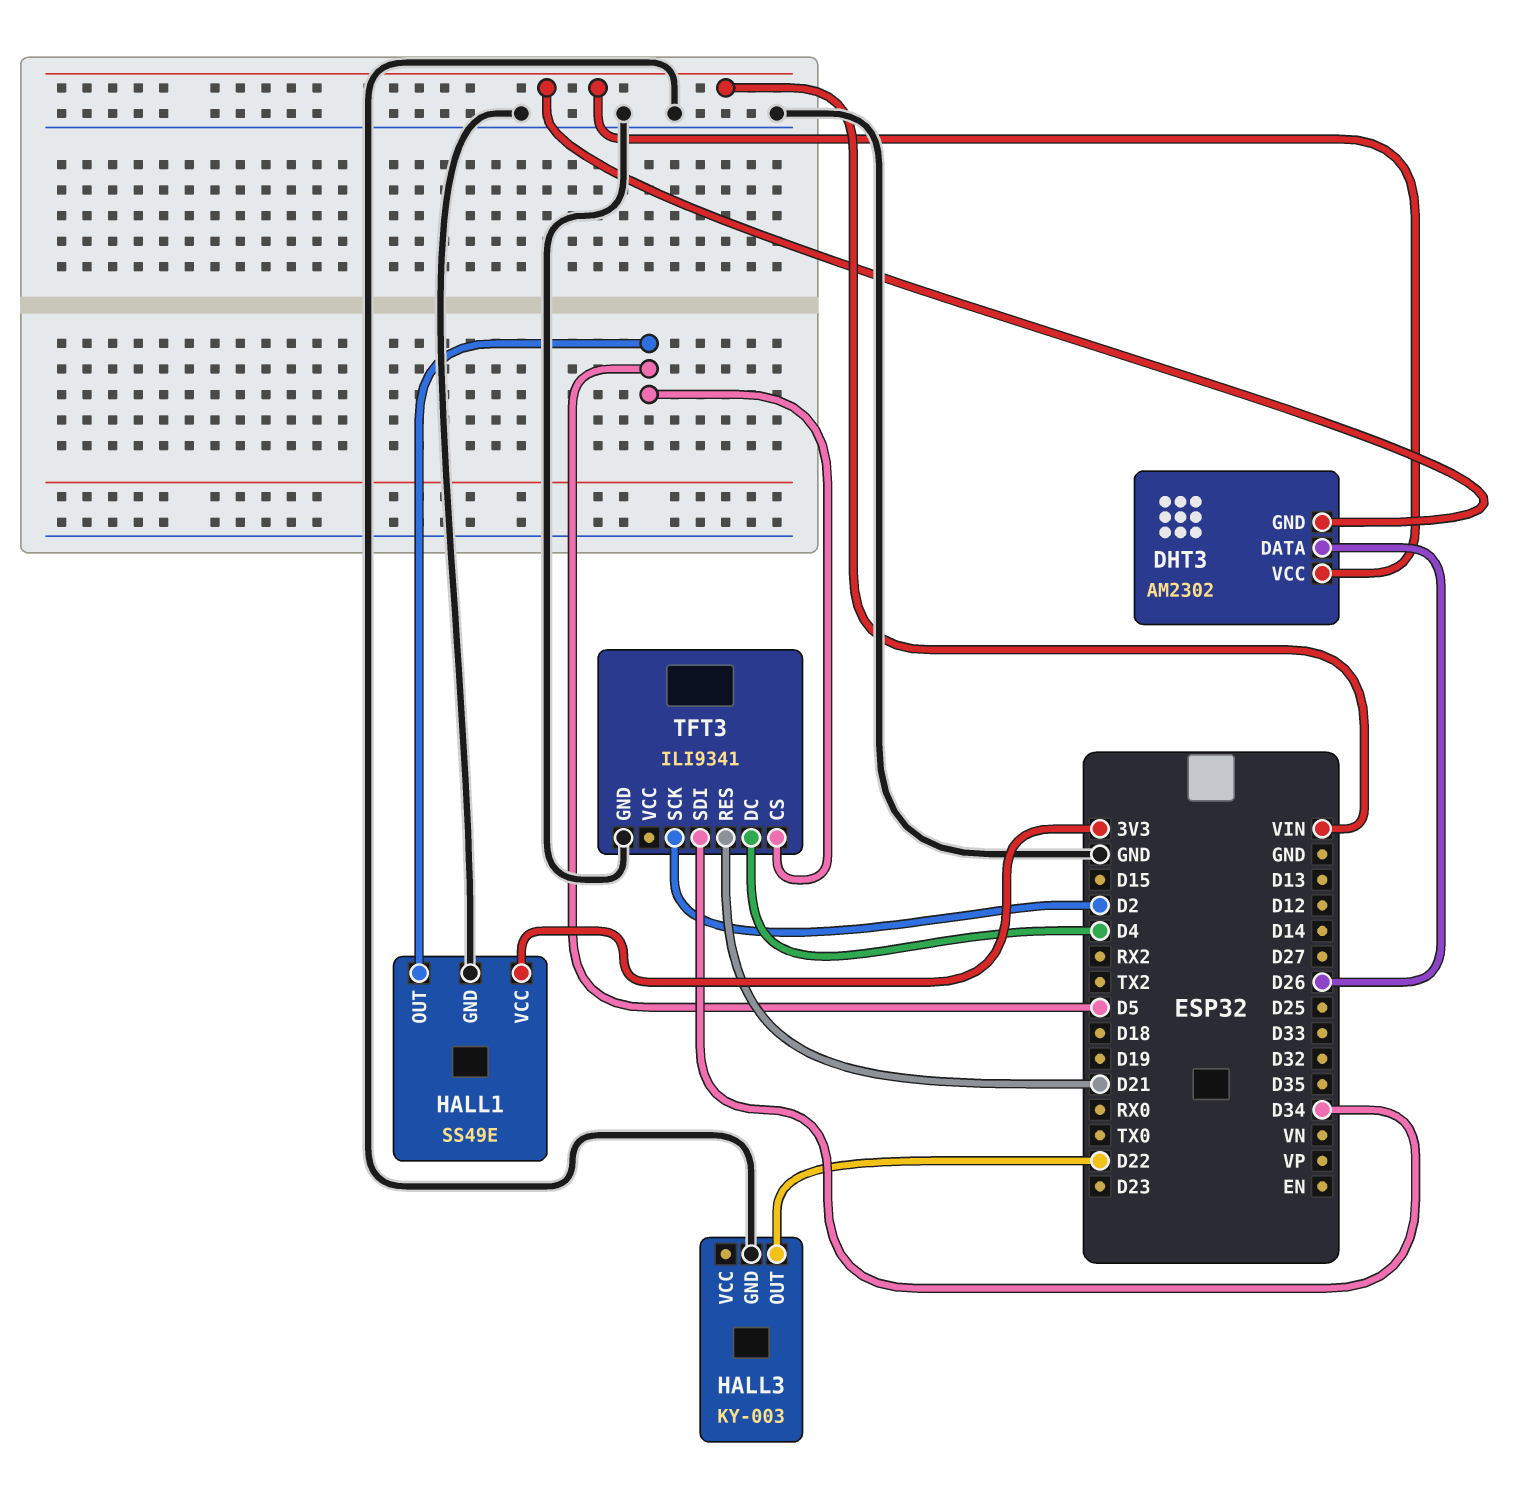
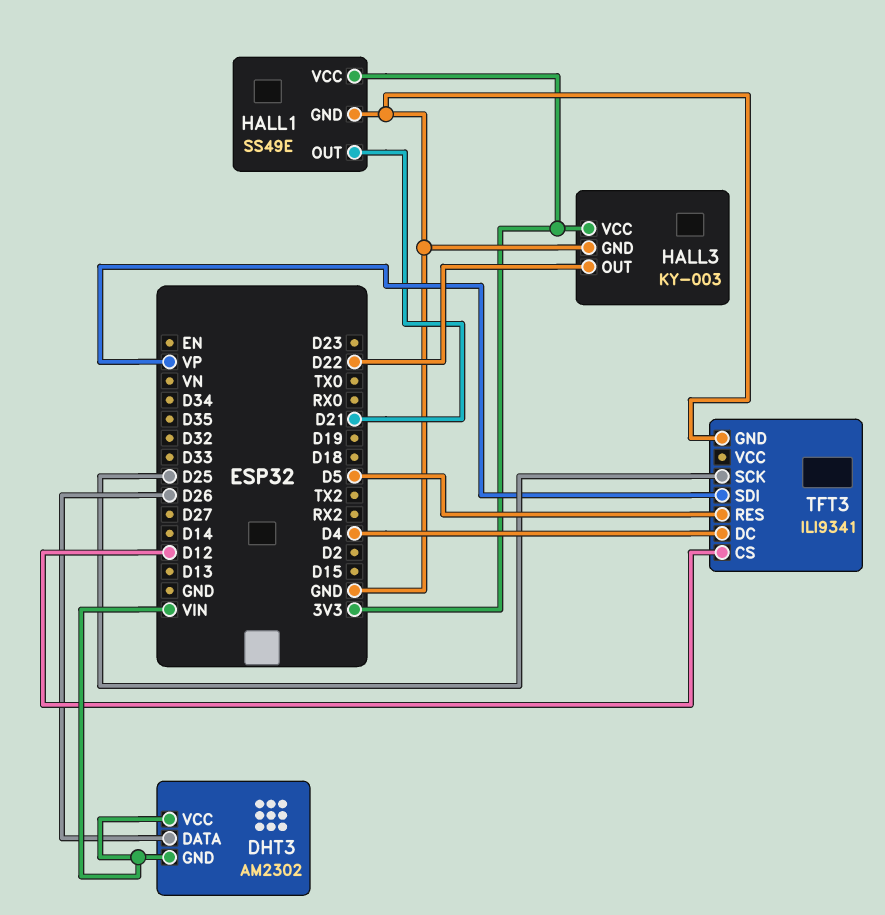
HALL1 pin OUT: D5 -> D21
HALL3 pin VCC: none -> 3V3
TFT3 pin CS: D5 -> D12
TFT3 pin RES: D21 -> D5
TFT3 pin SCK: D2 -> D25
TFT3 pin SDI: D34 -> VP

